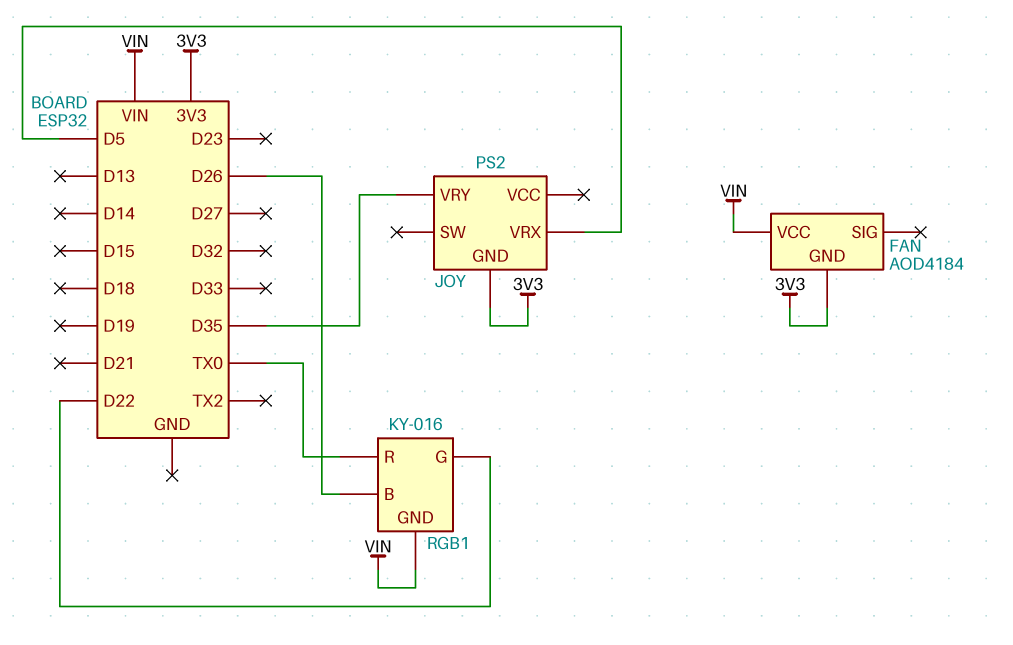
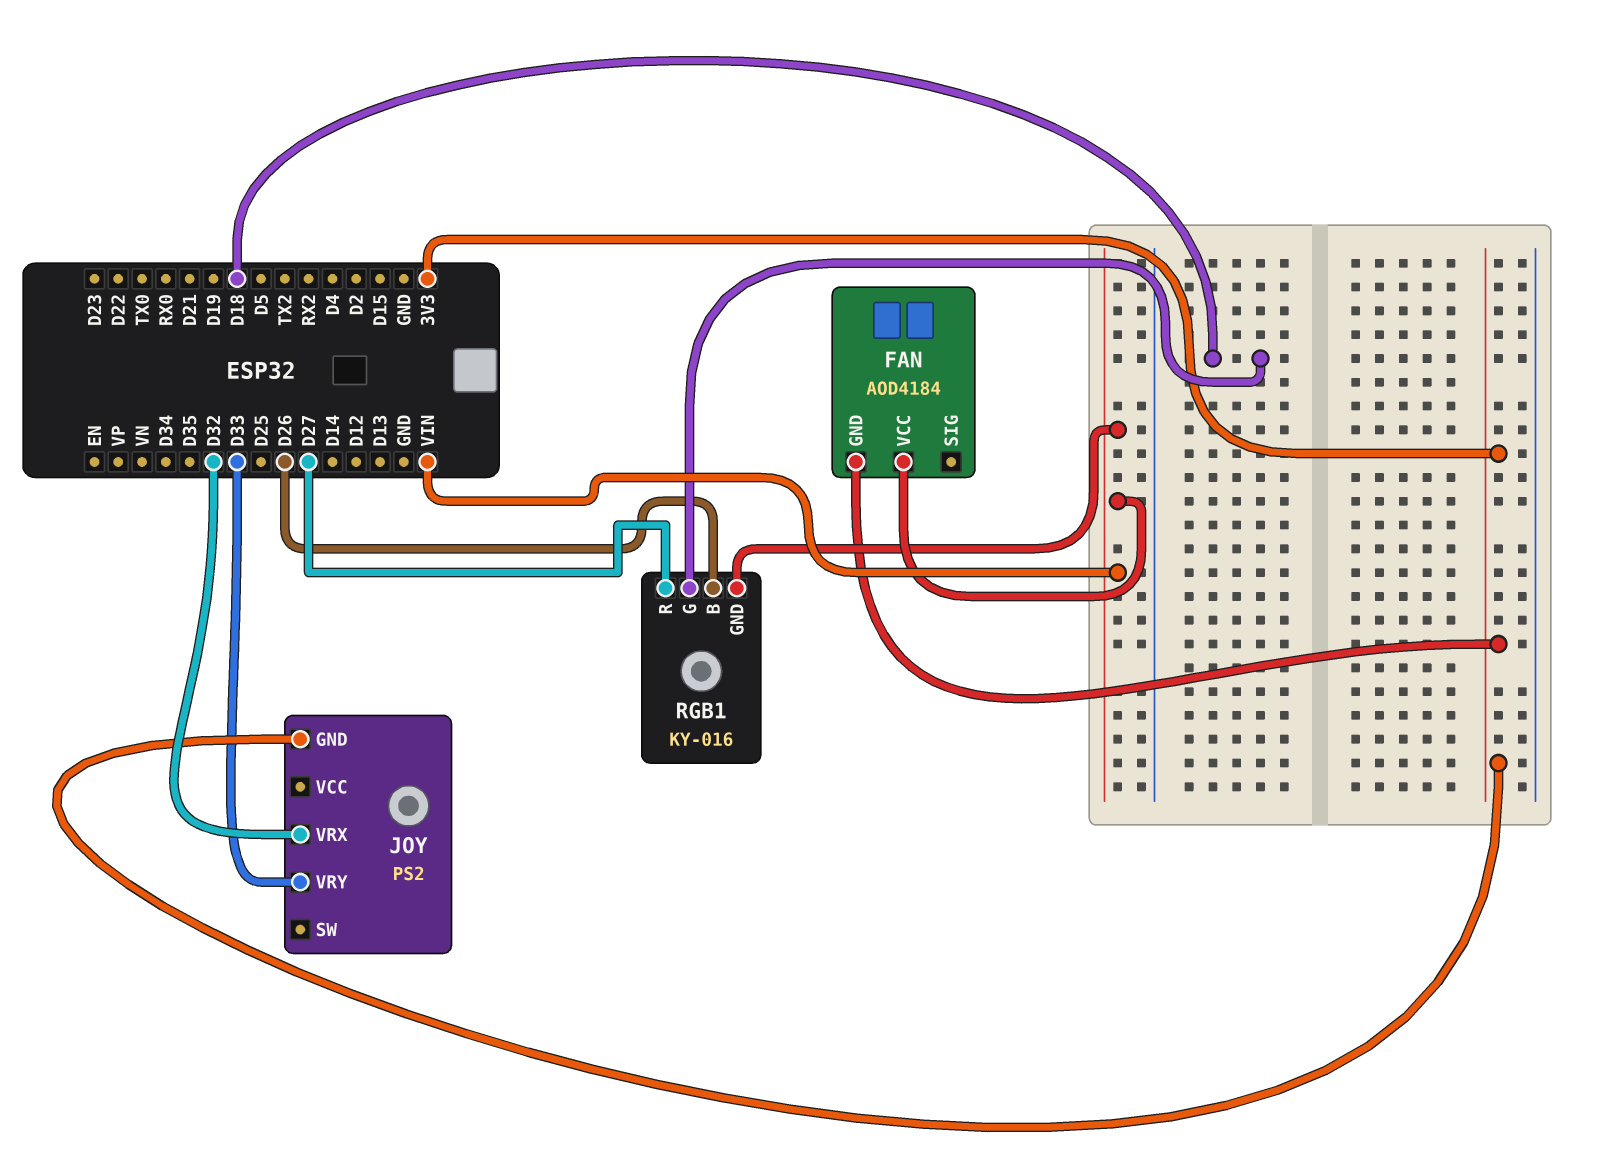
JOY pin VRX: D5 -> D32
JOY pin VRY: D35 -> D33
RGB1 pin G: D22 -> D18
RGB1 pin R: TX0 -> D27

